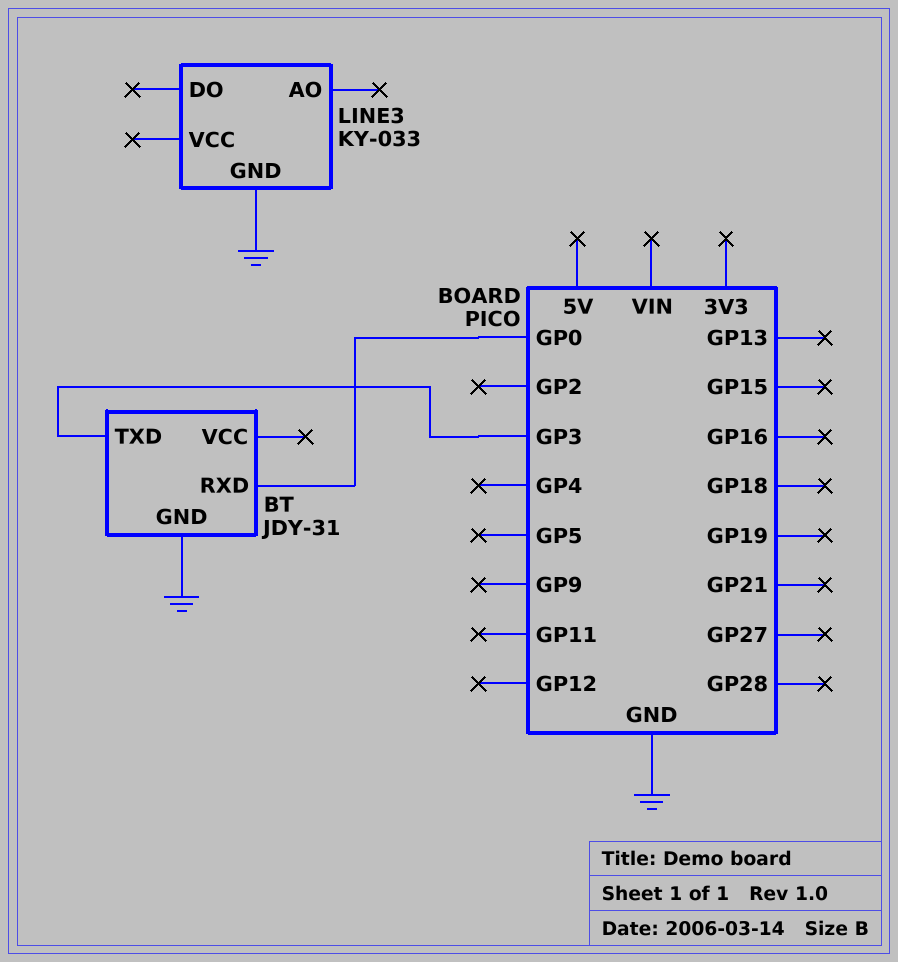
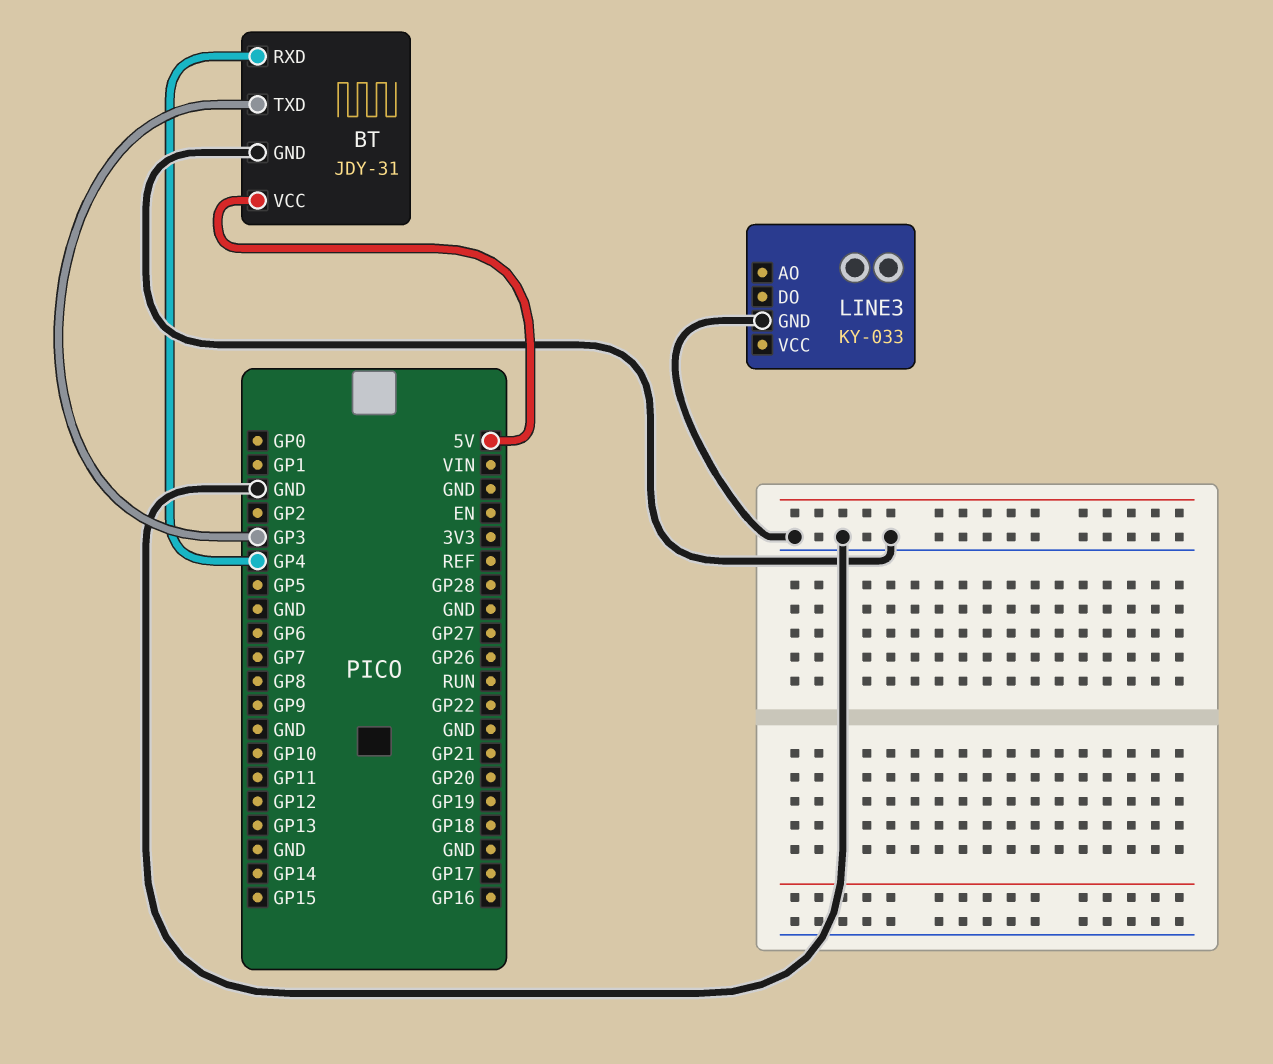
BT pin RXD: GP0 -> GP4
BT pin VCC: none -> 5V

